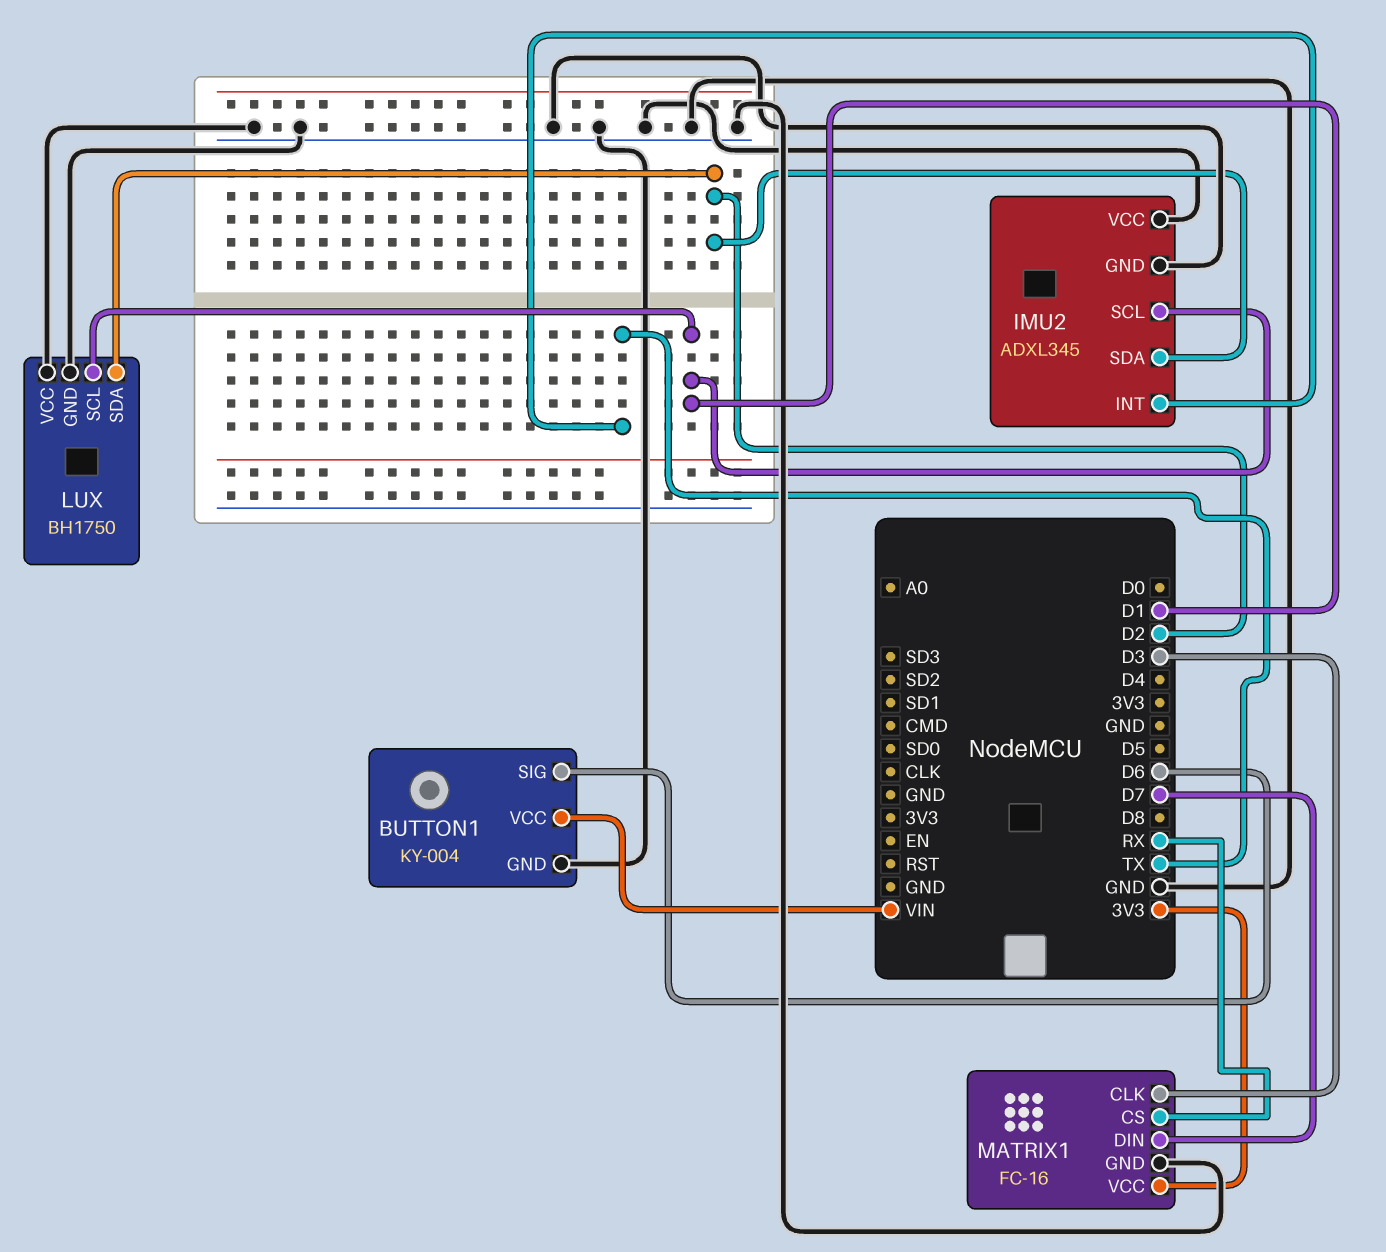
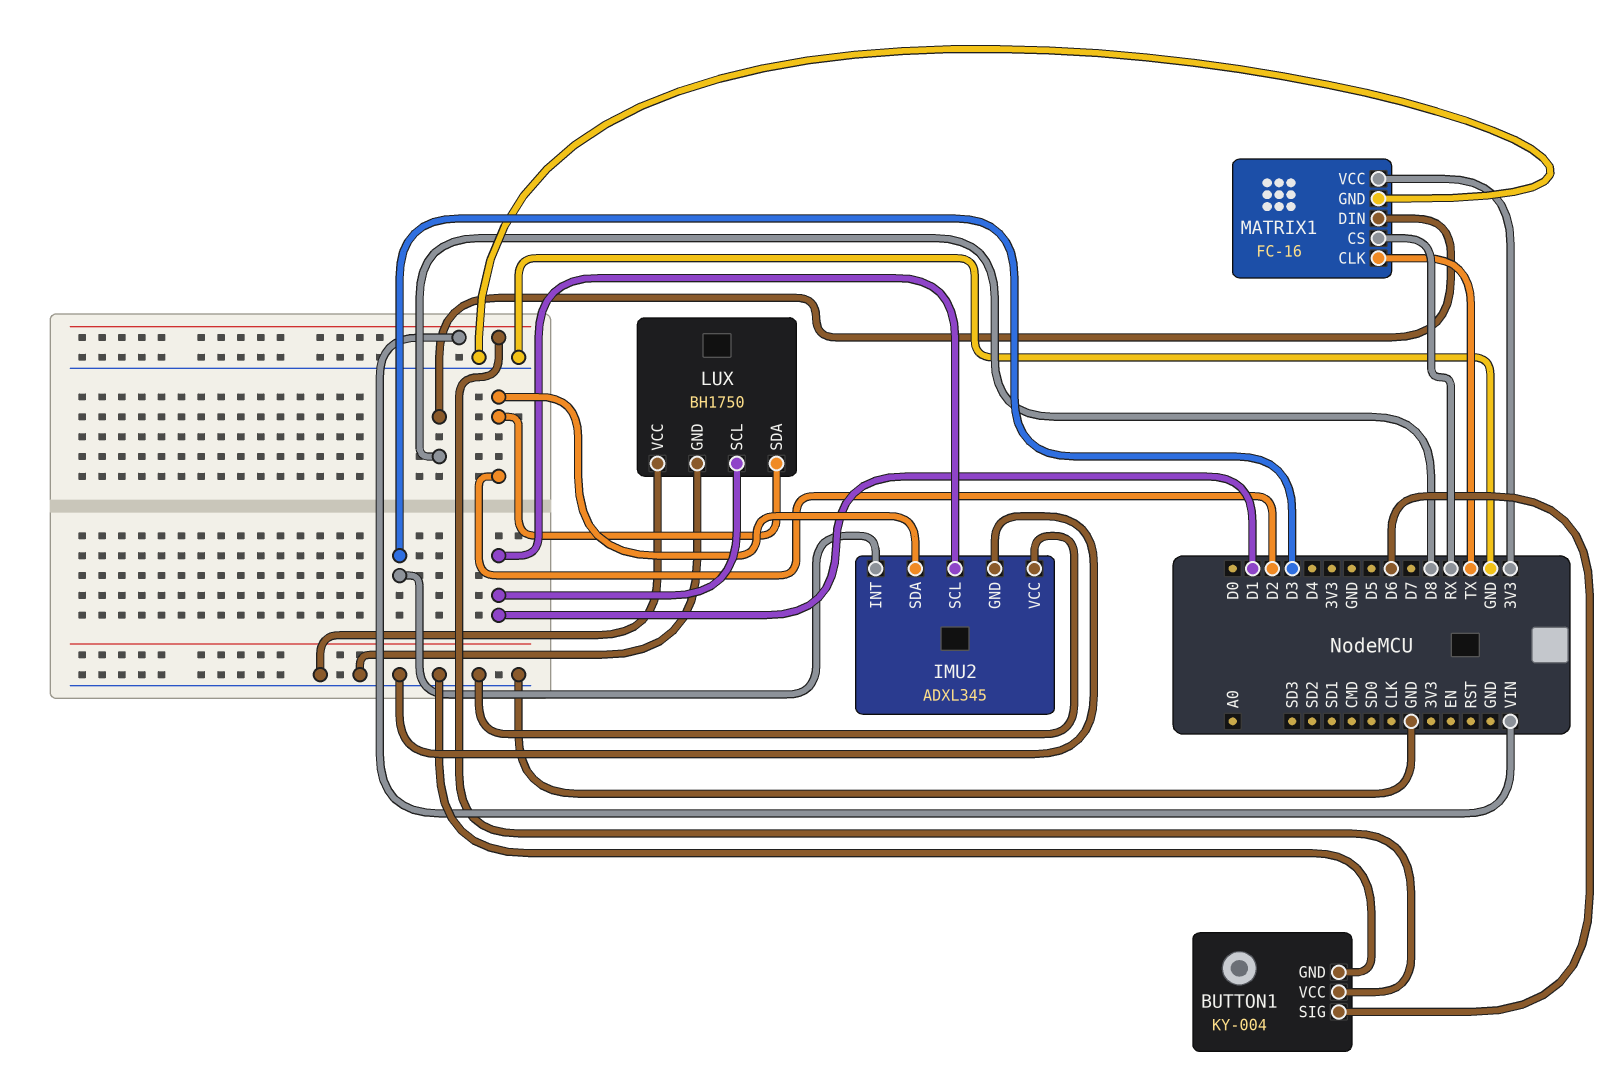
IMU2 pin INT: TX -> D3
MATRIX1 pin CLK: D3 -> TX
MATRIX1 pin DIN: D7 -> D8

